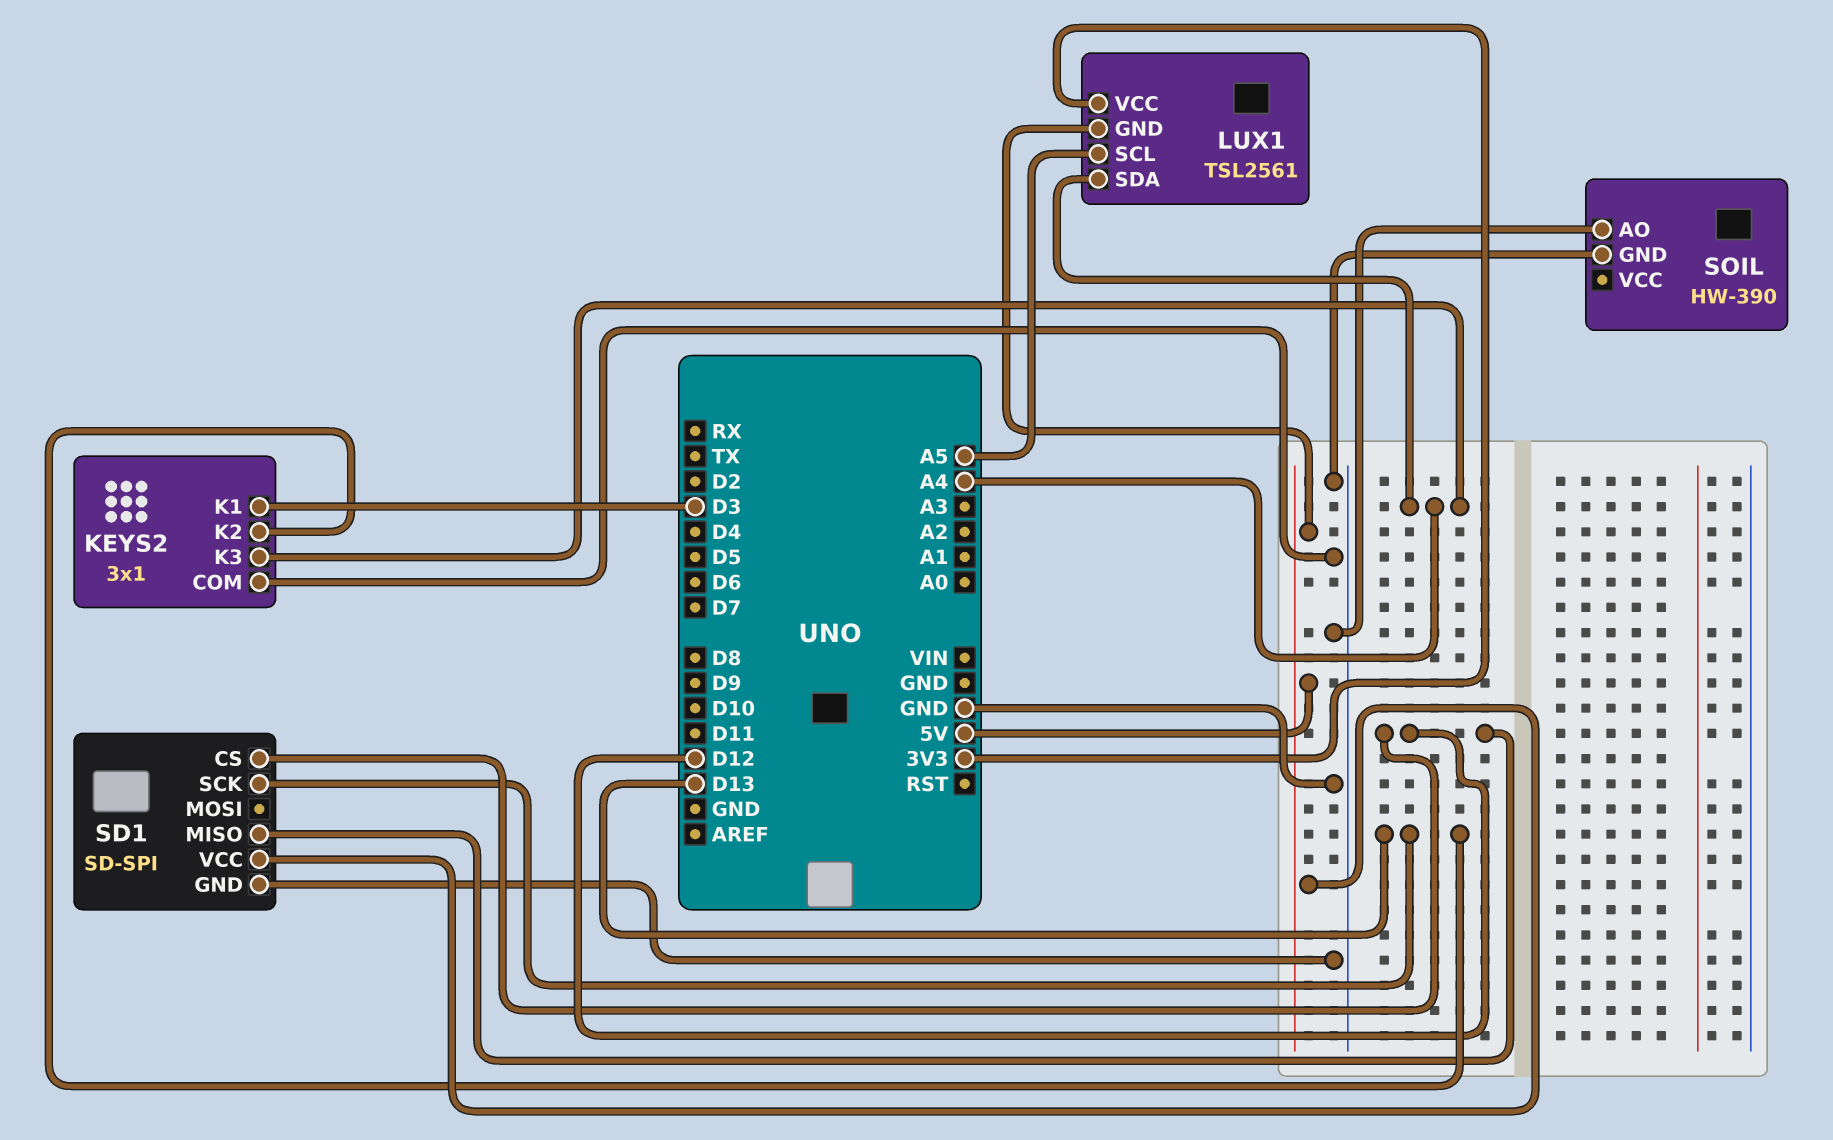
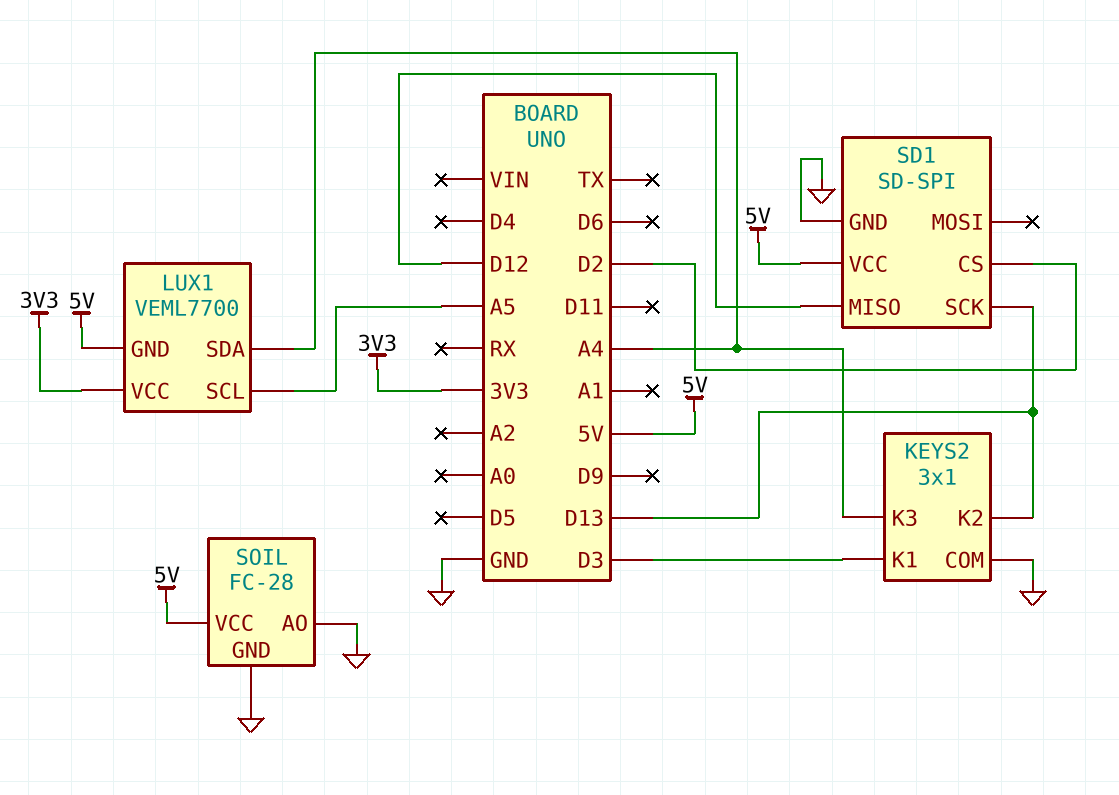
LUX1: TSL2561 -> VEML7700
SD1 pin CS: D12 -> D2
SOIL: HW-390 -> FC-28
SOIL pin VCC: none -> 5V

